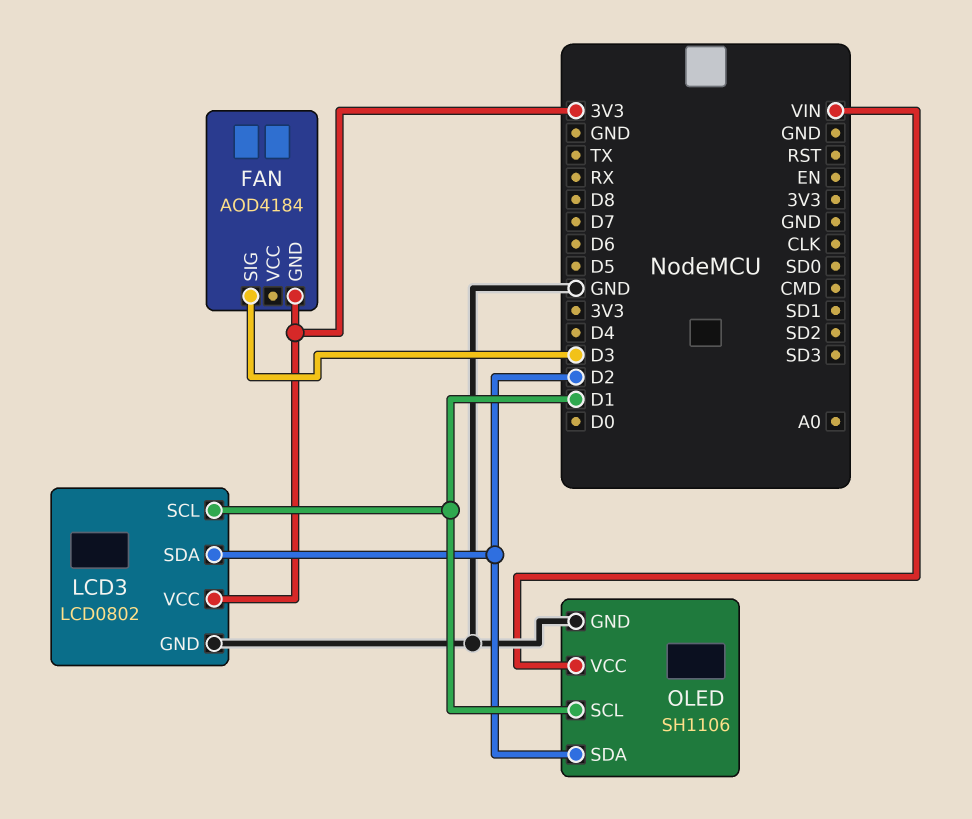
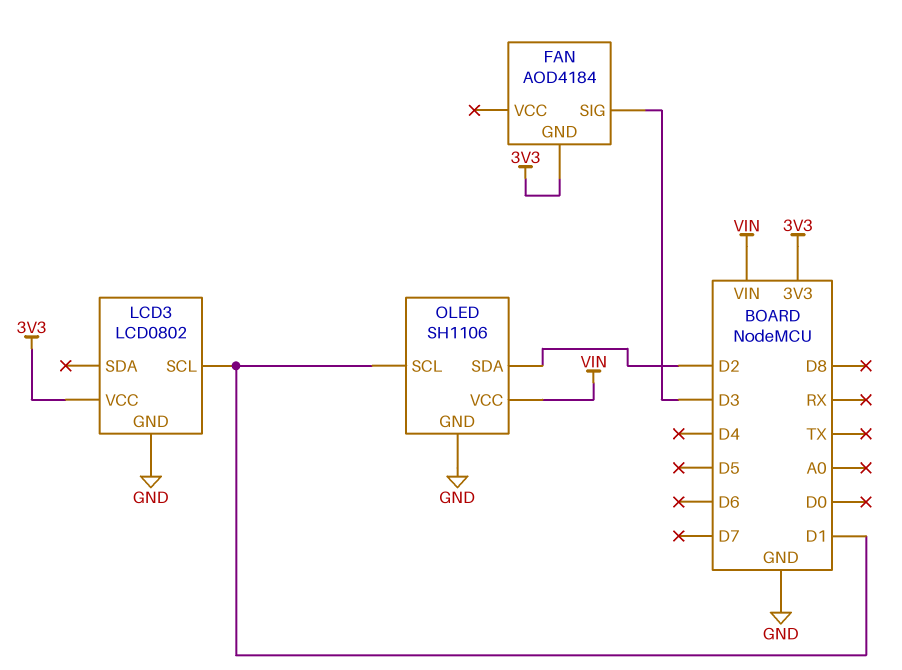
LCD3 pin SDA: D2 -> none

